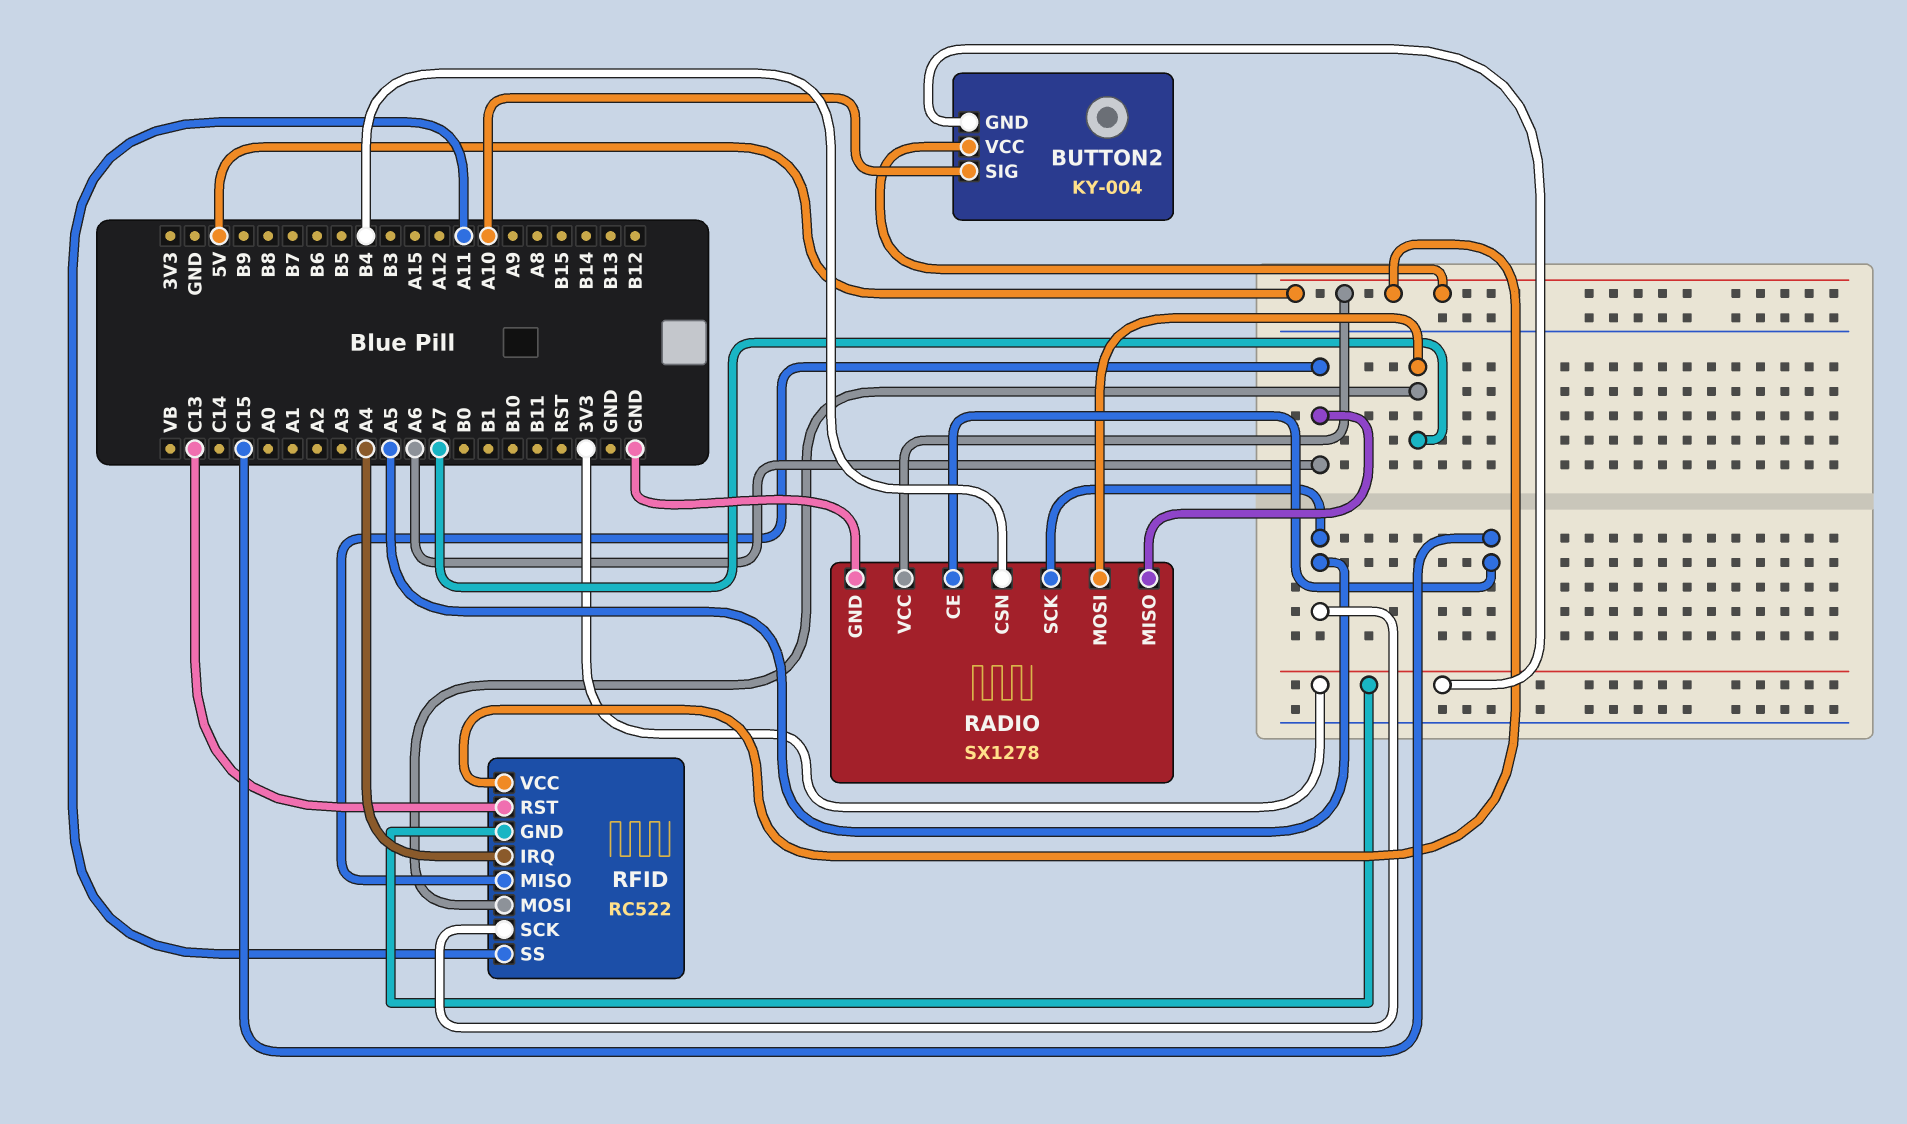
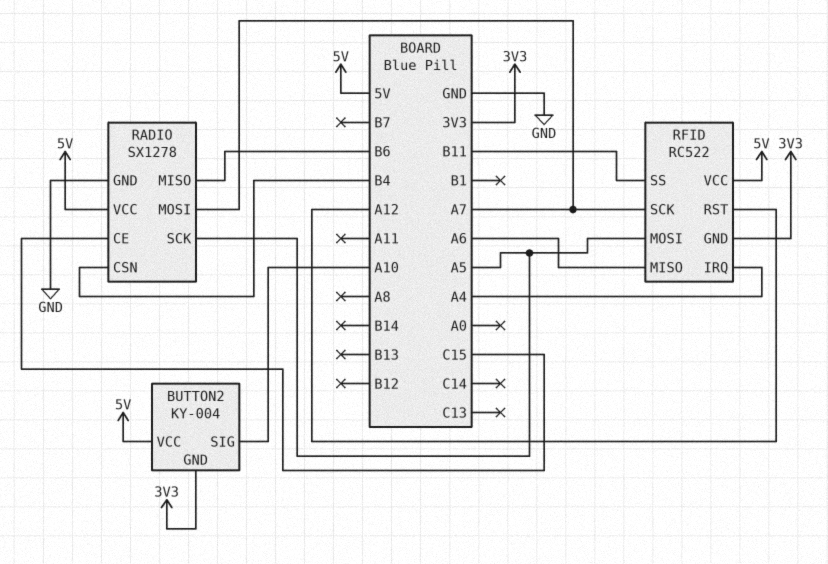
RADIO pin MISO: A6 -> B6
RFID pin MOSI: A7 -> A5
RFID pin RST: C13 -> A12
RFID pin SCK: A5 -> A7
RFID pin SS: A11 -> B11

